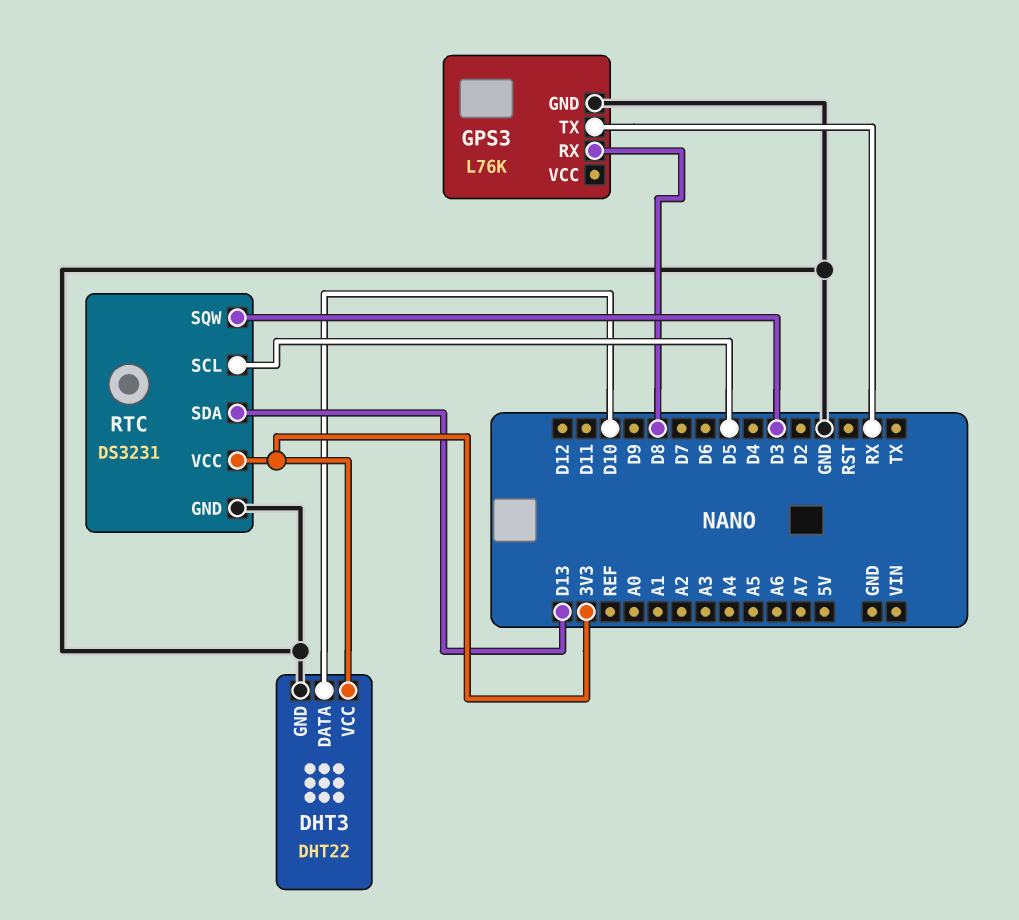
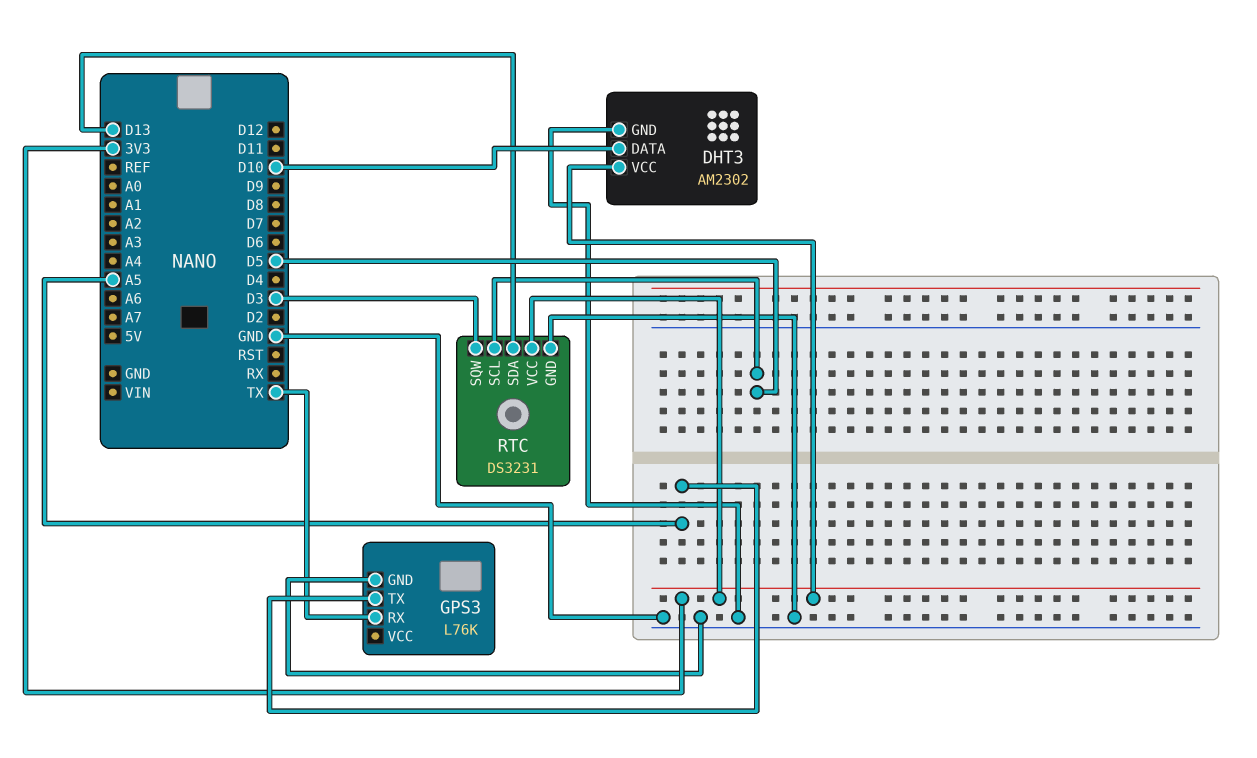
DHT3: DHT22 -> AM2302
GPS3 pin RX: D8 -> TX
GPS3 pin TX: RX -> A5

